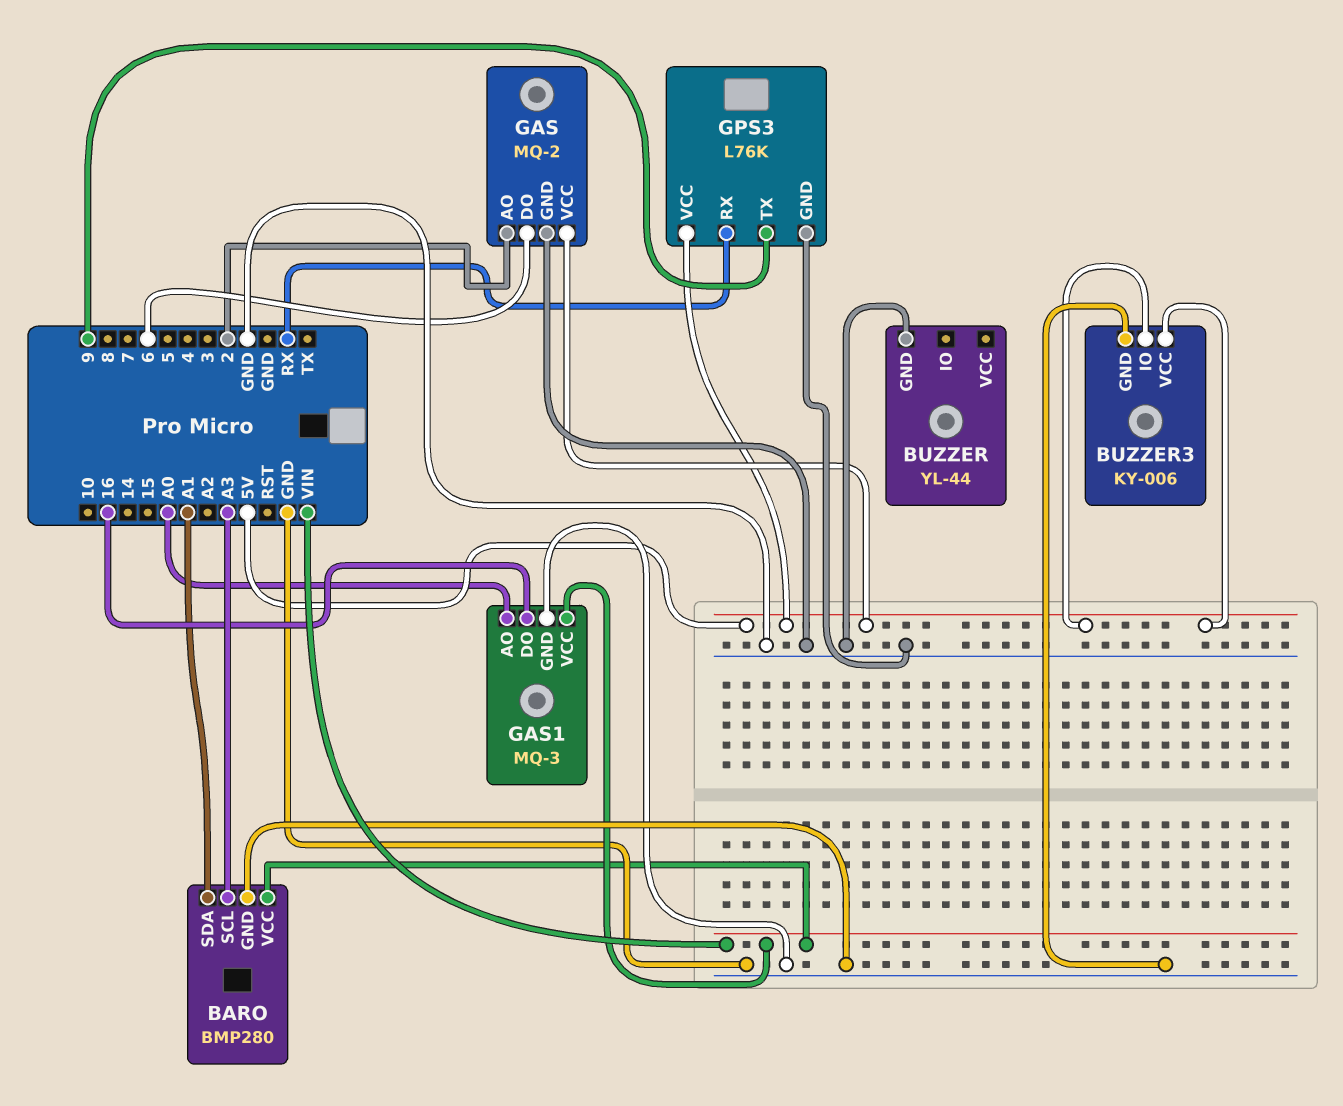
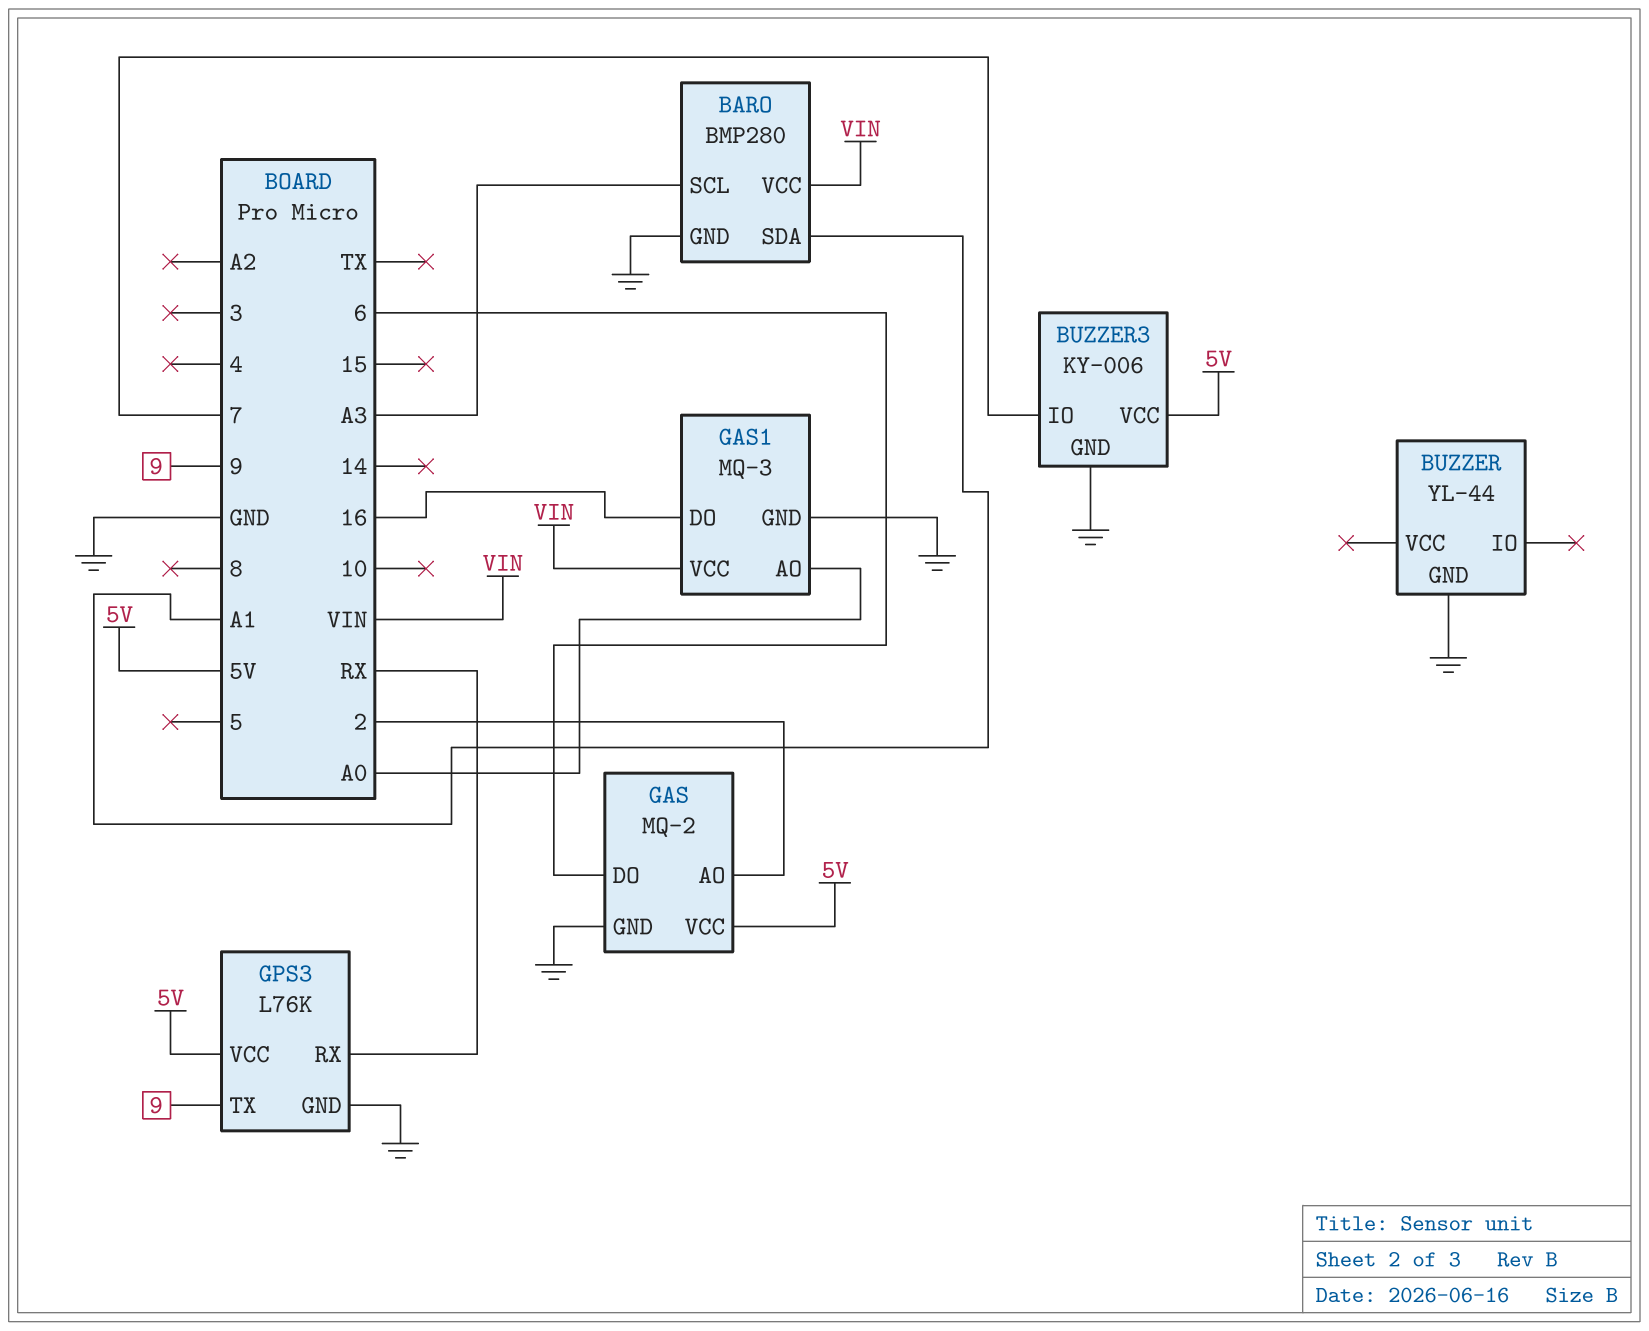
BUZZER3 pin IO: 5V -> 7

